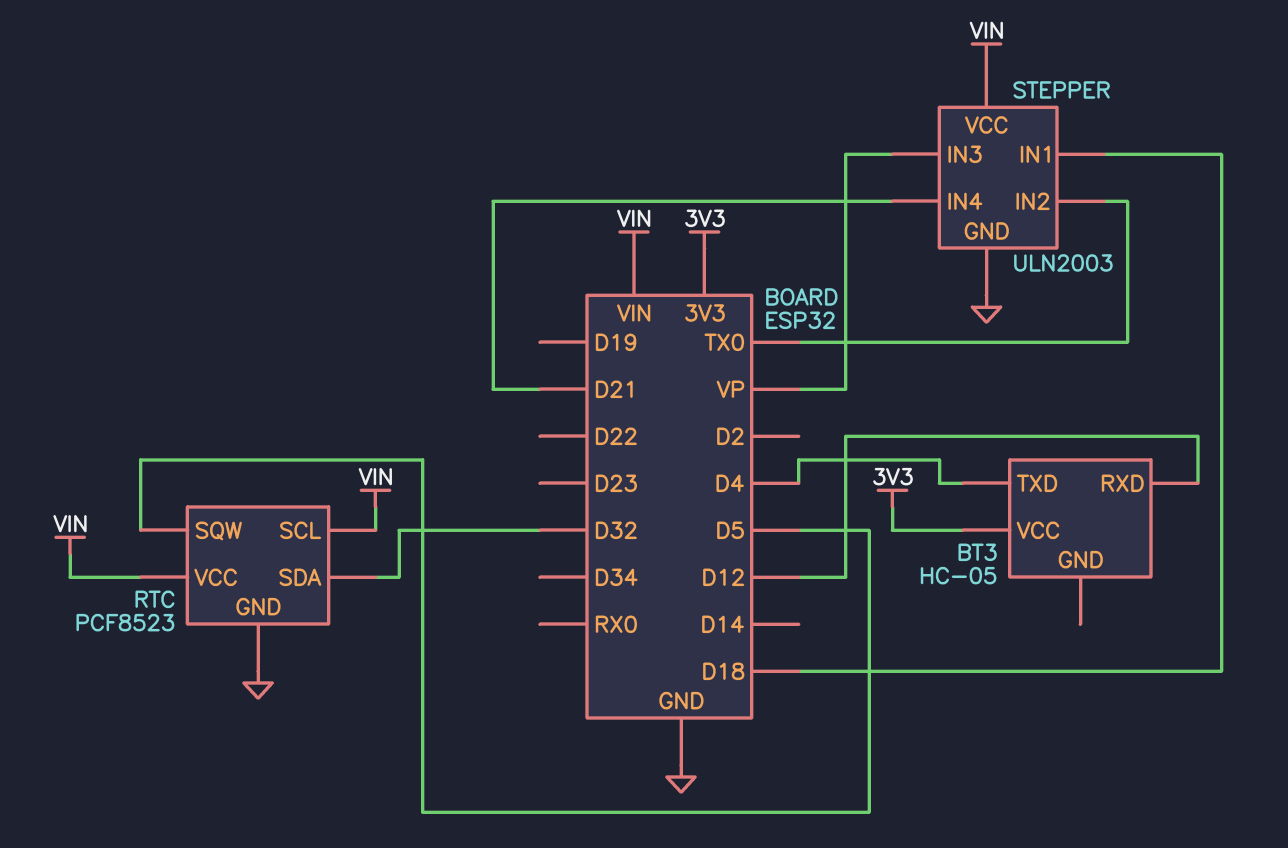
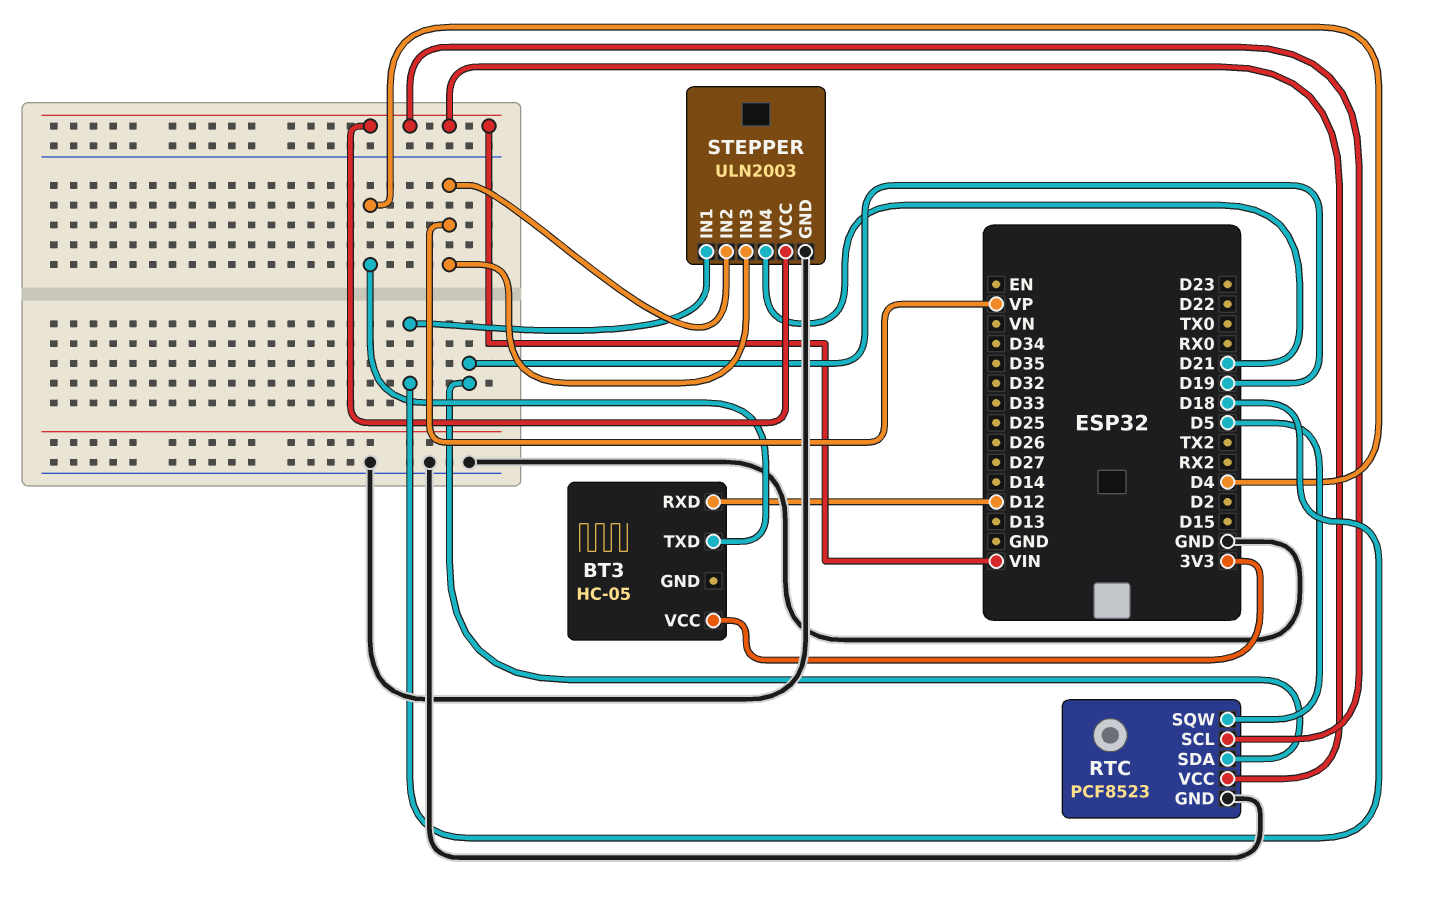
RTC pin SDA: D32 -> D19
STEPPER pin IN2: TX0 -> VP

